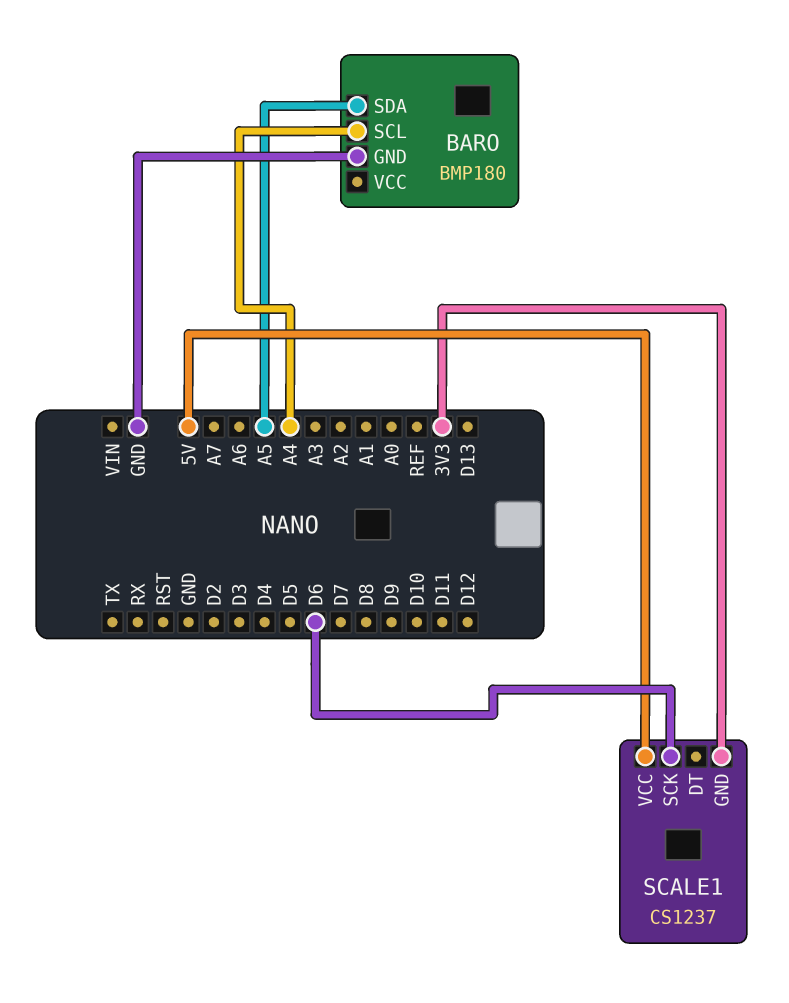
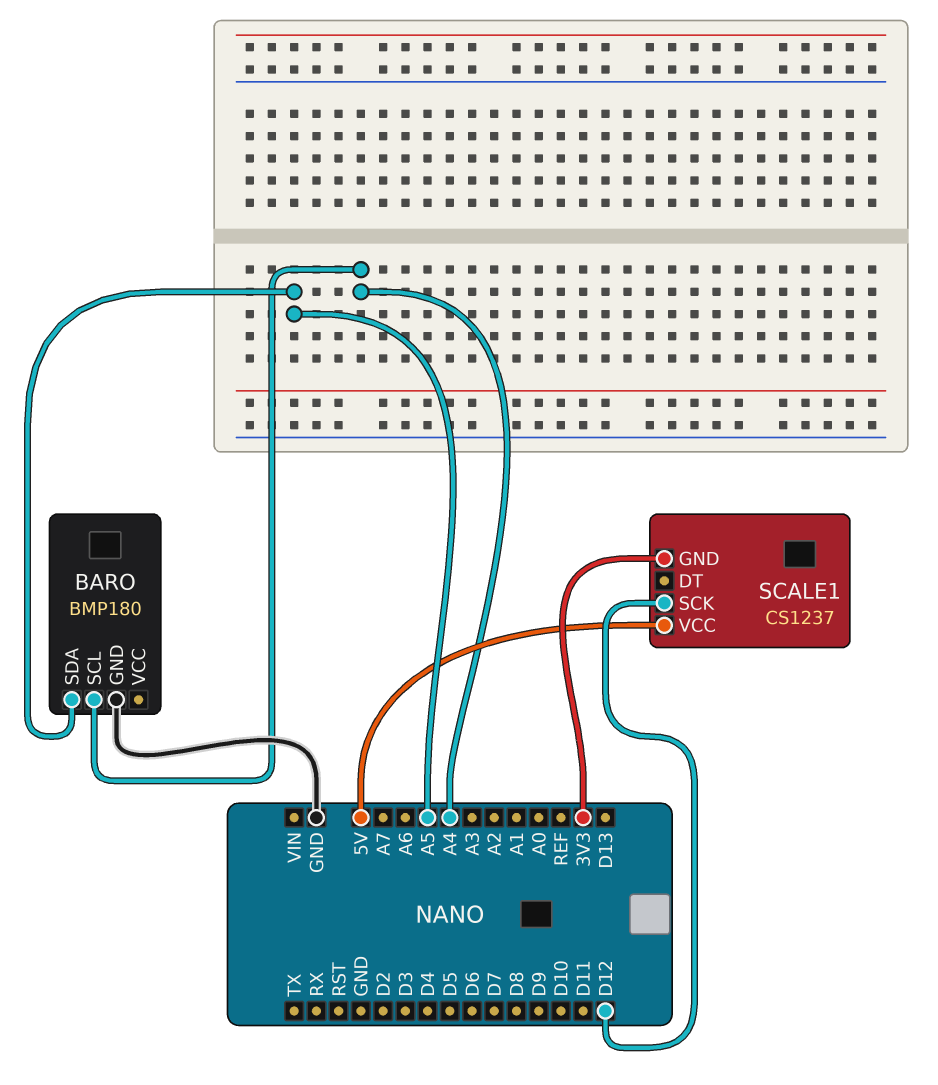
SCALE1 pin SCK: D6 -> D12

